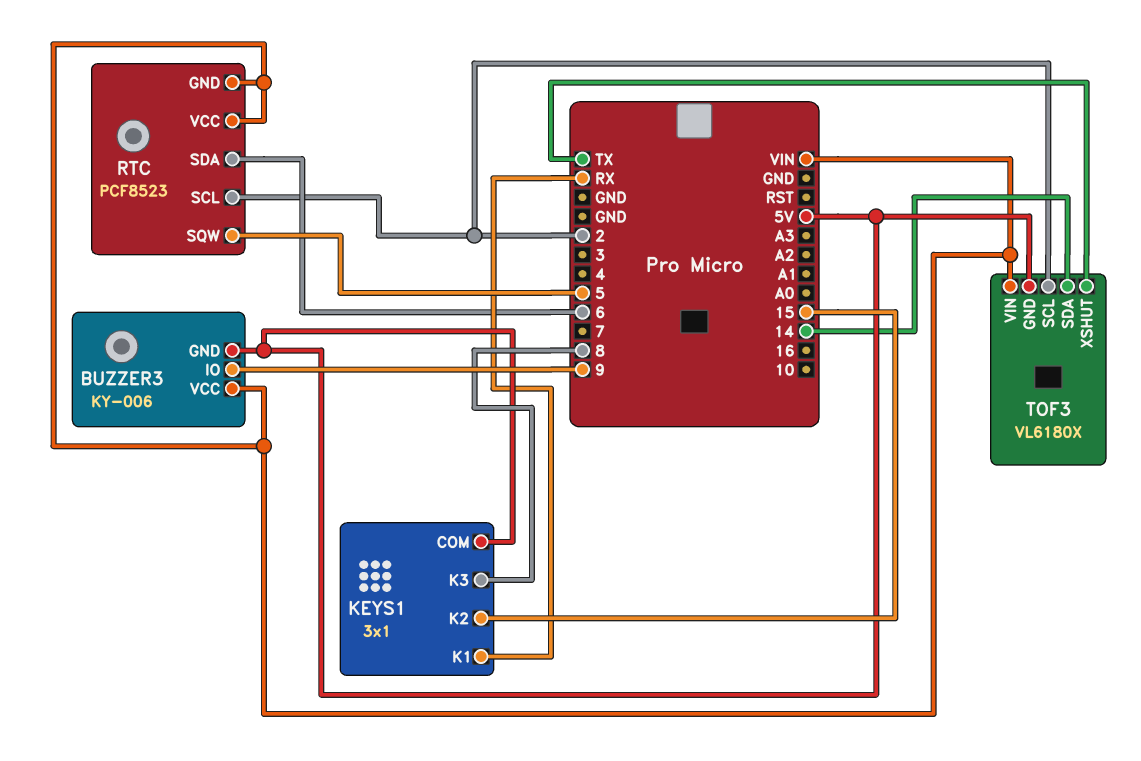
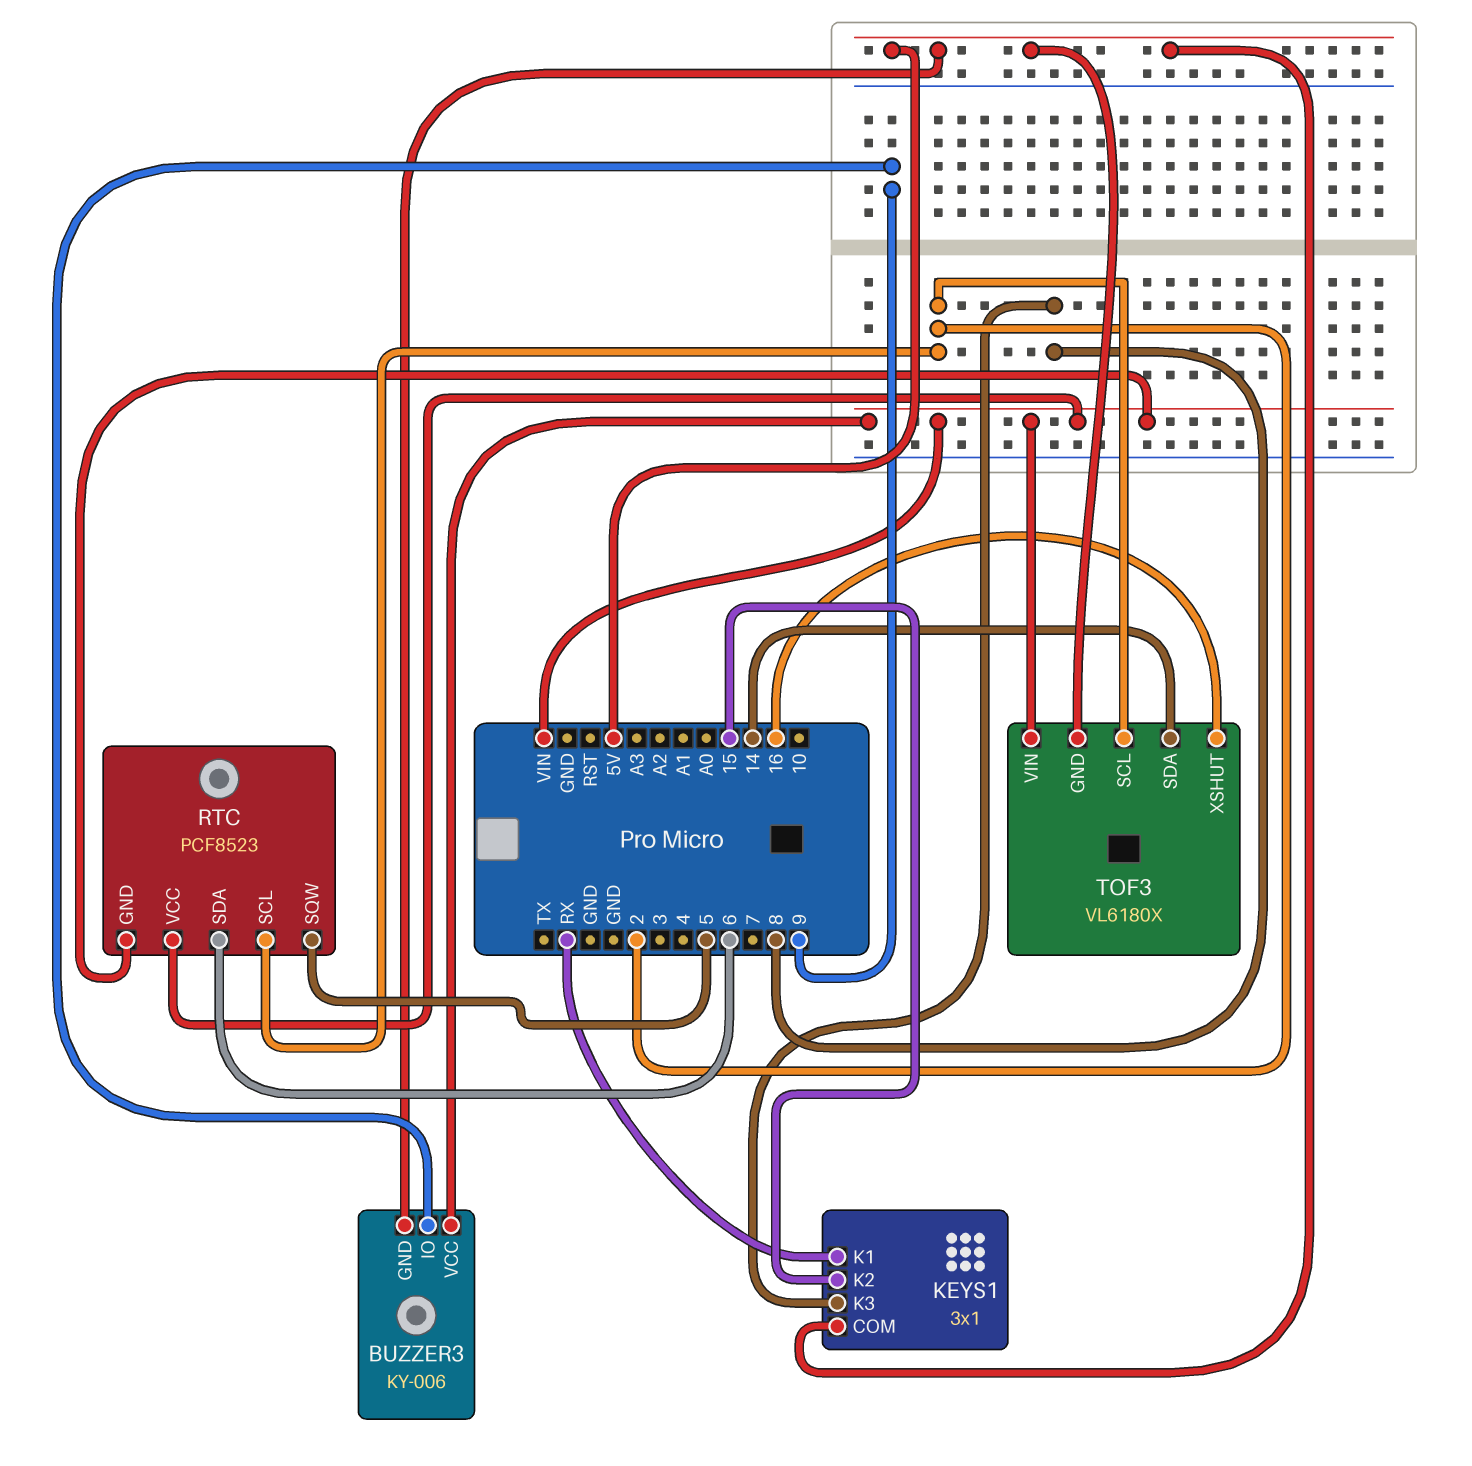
TOF3 pin XSHUT: TX -> 16

